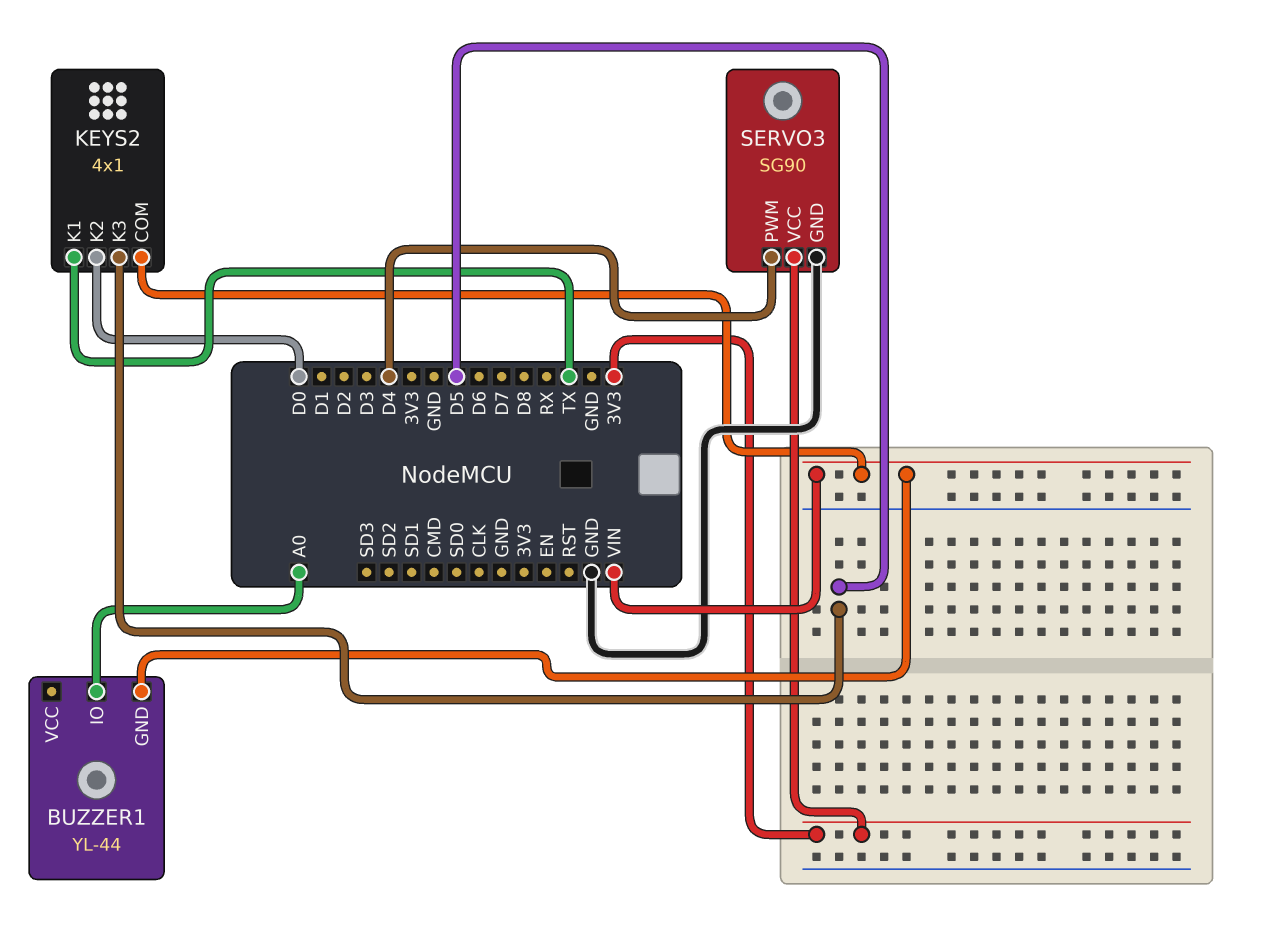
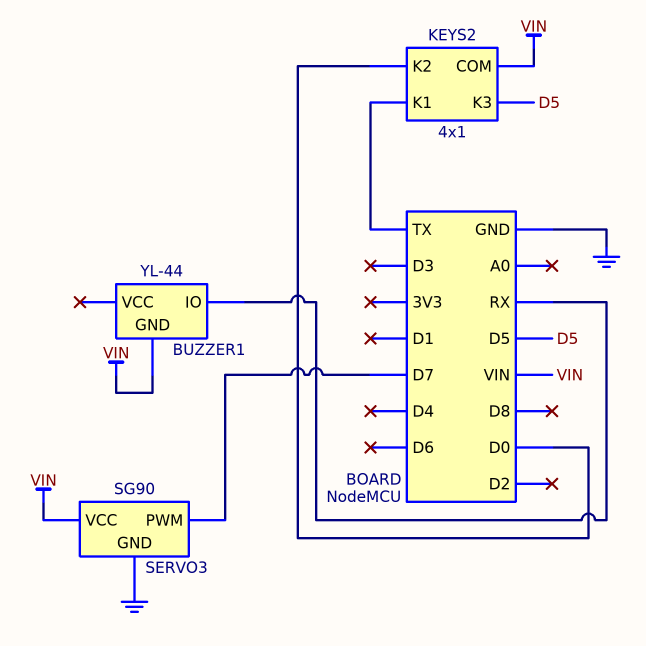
BUZZER1 pin IO: A0 -> RX
SERVO3 pin PWM: D4 -> D7
SERVO3 pin VCC: 3V3 -> VIN

